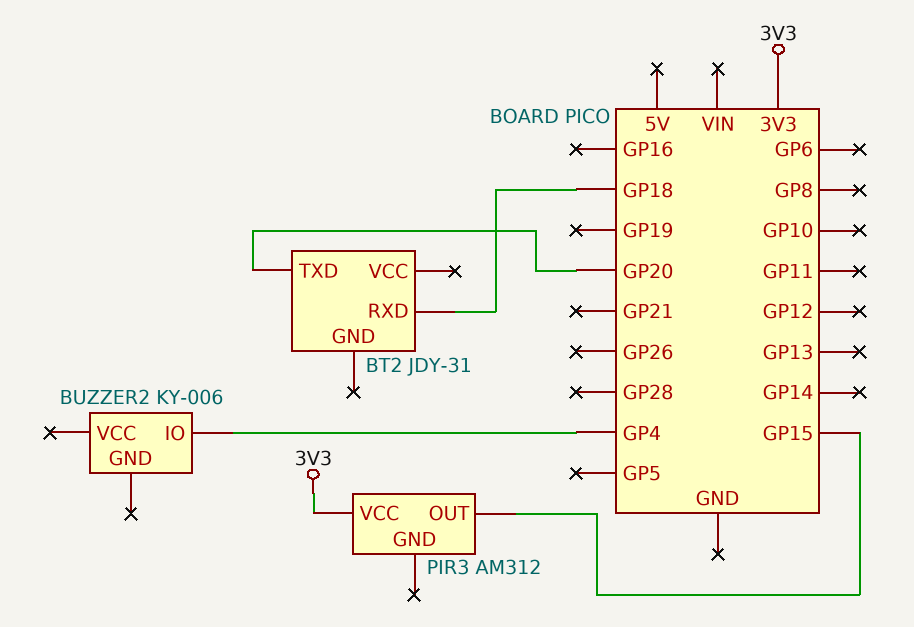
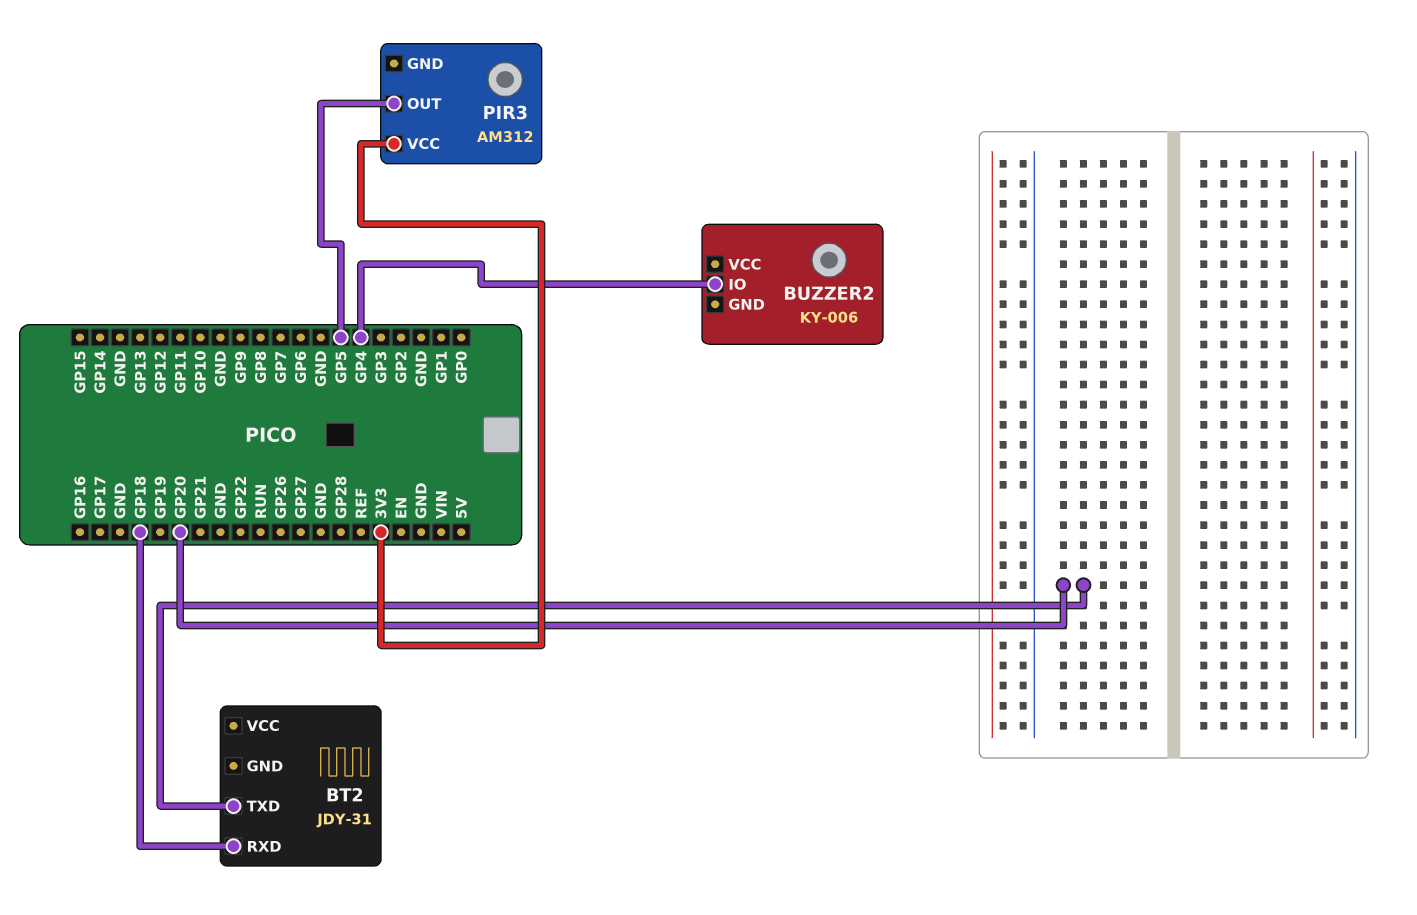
PIR3 pin OUT: GP15 -> GP5

